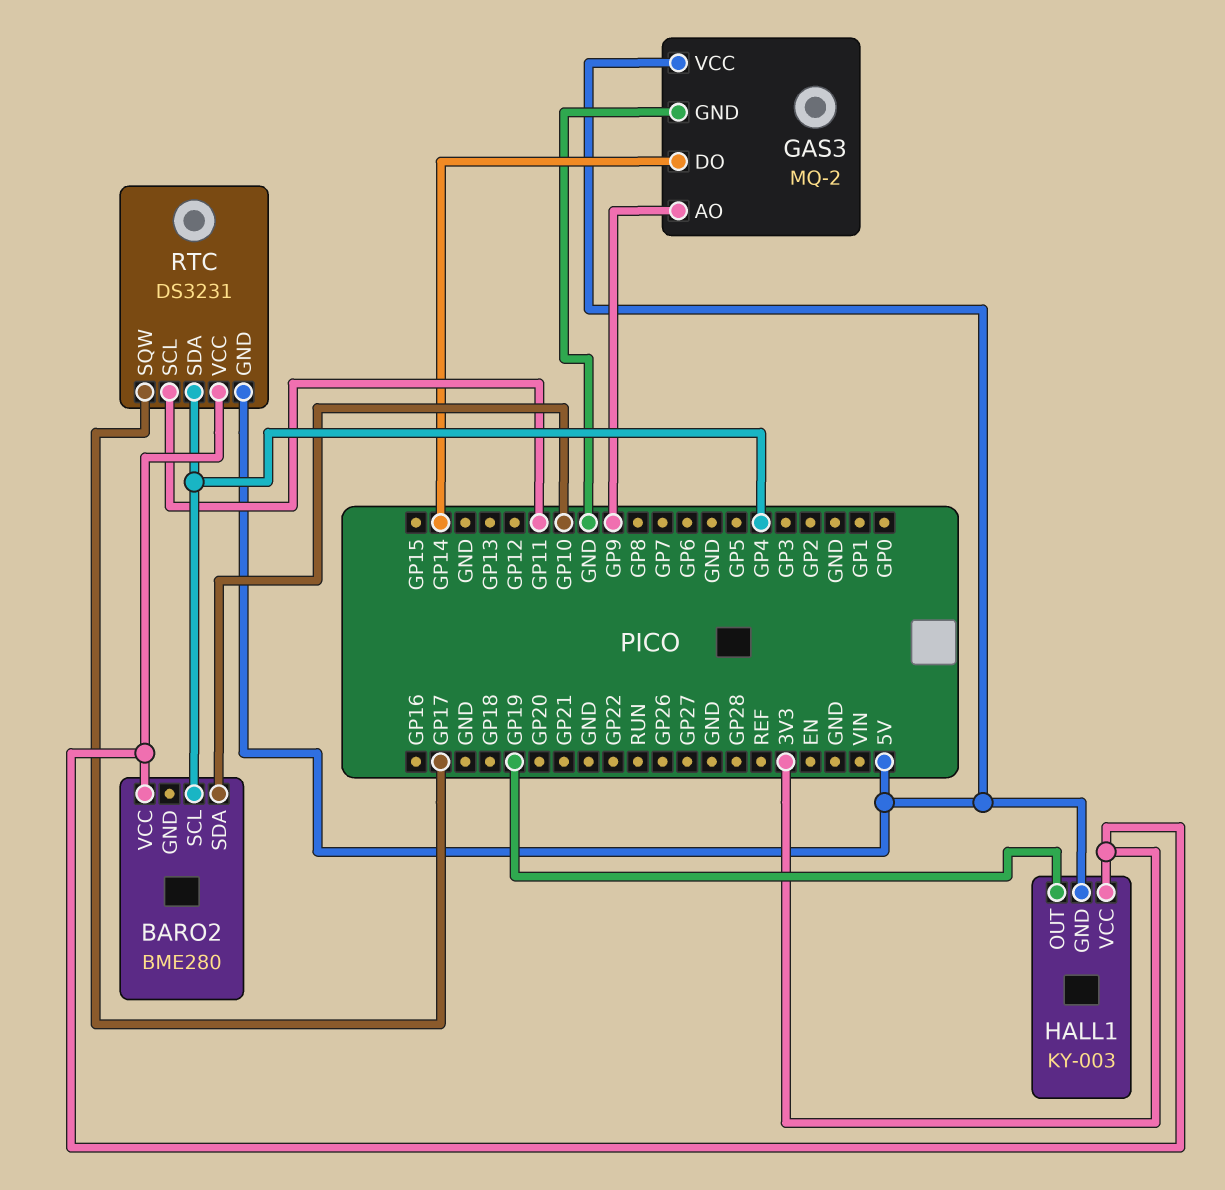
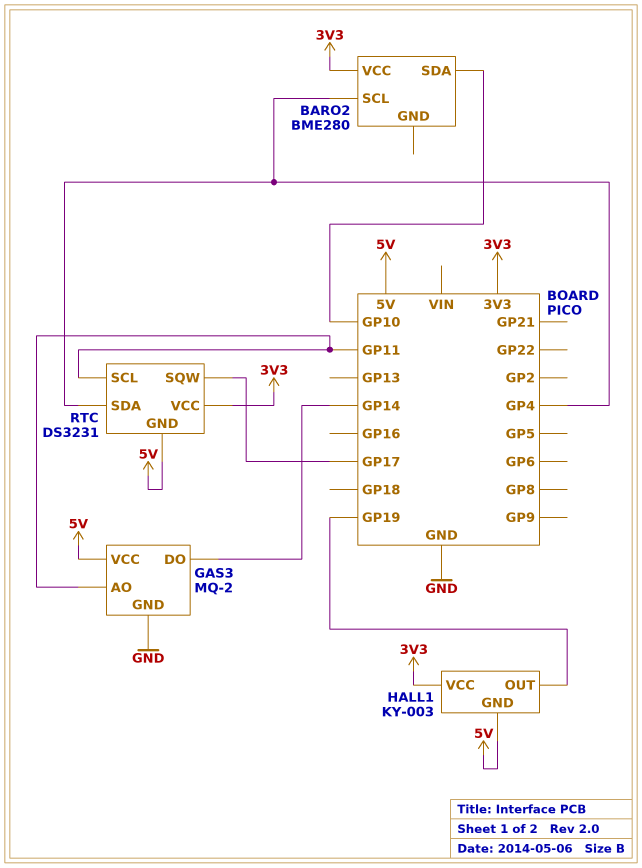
GAS3 pin AO: GP9 -> GP11

